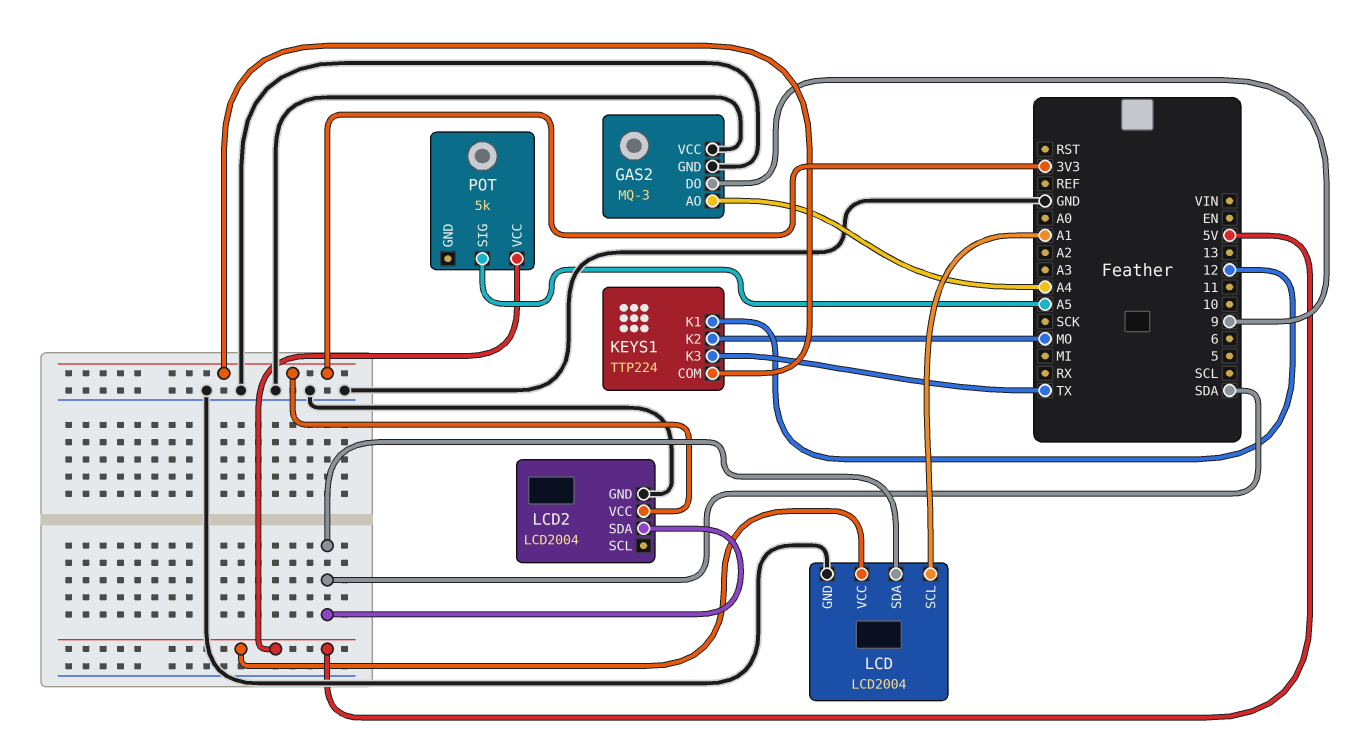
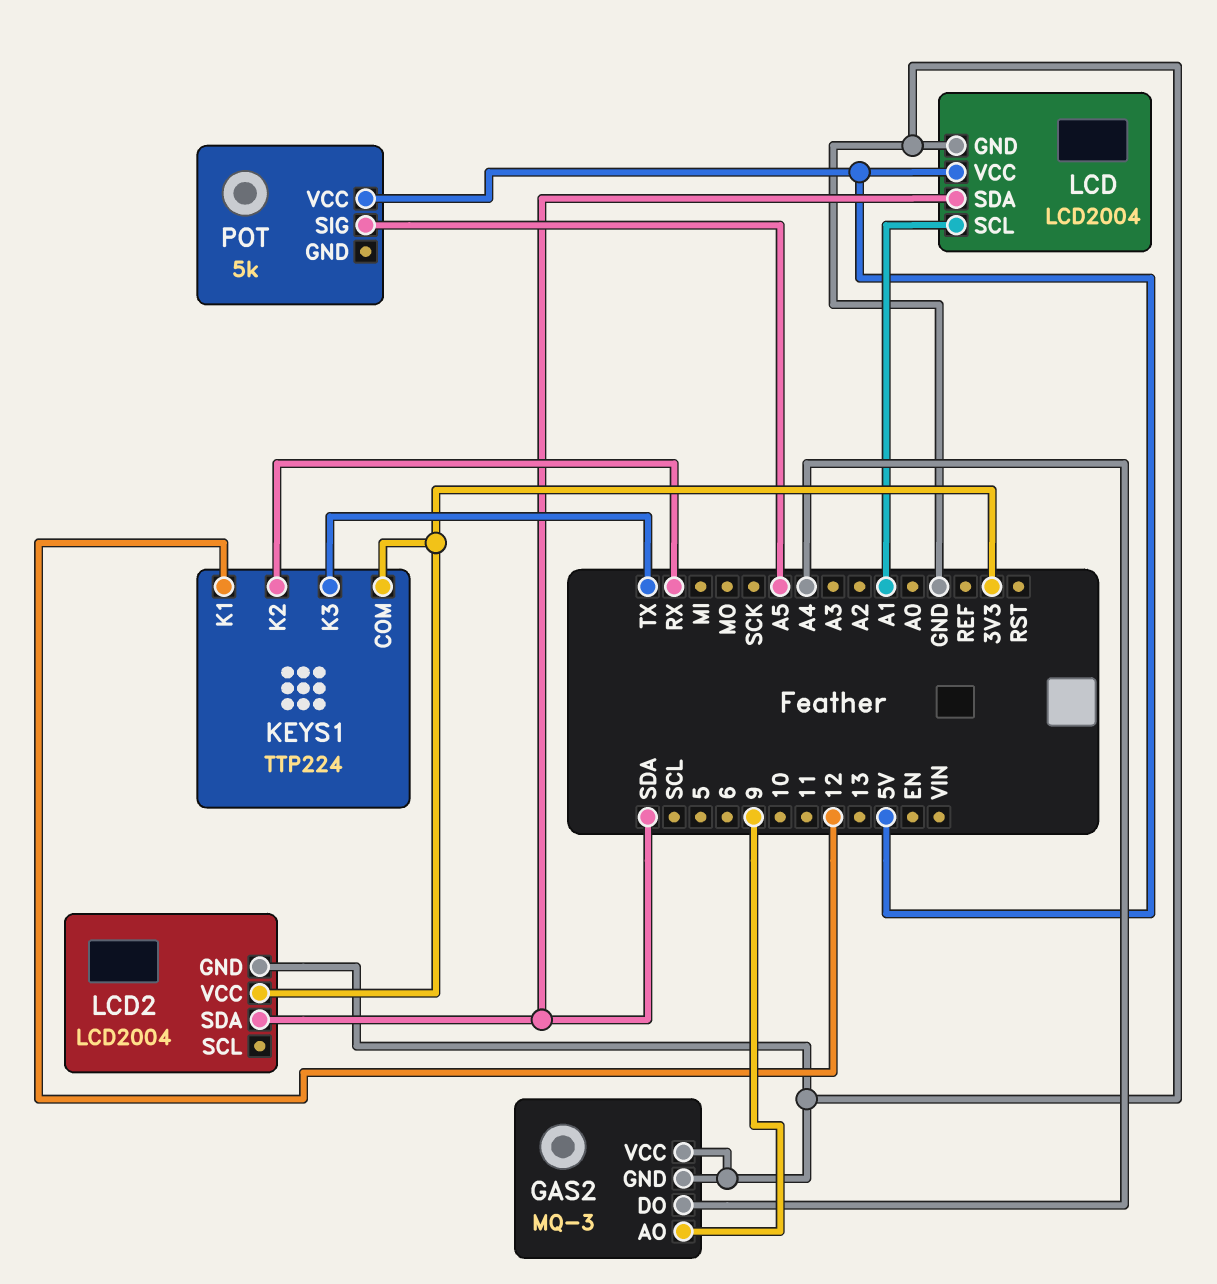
GAS2 pin AO: A4 -> 9
GAS2 pin DO: 9 -> A4
KEYS1 pin K2: MO -> RX

